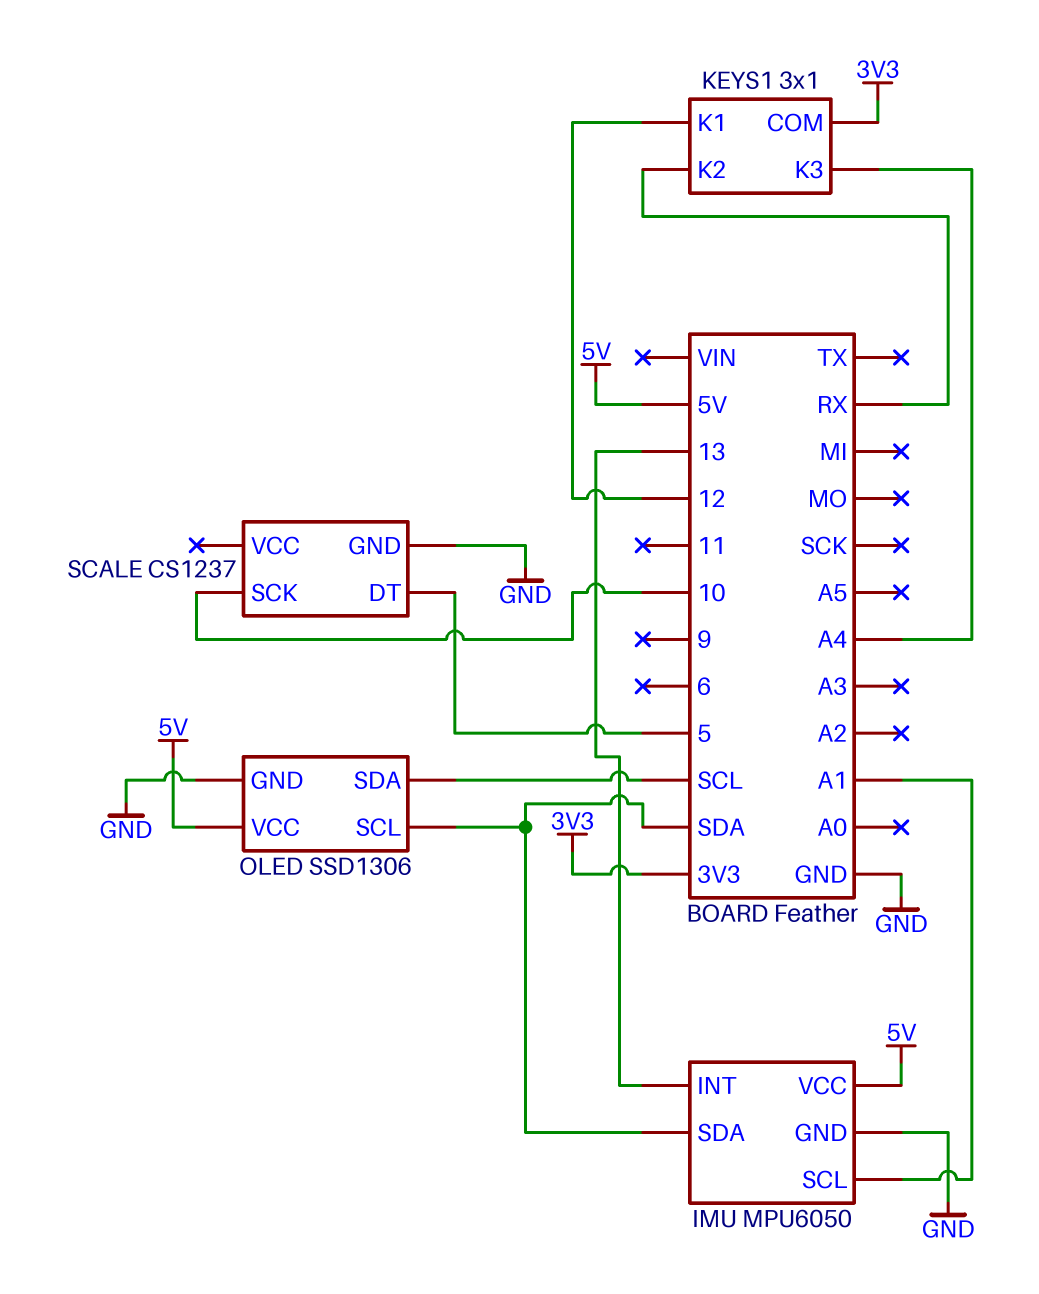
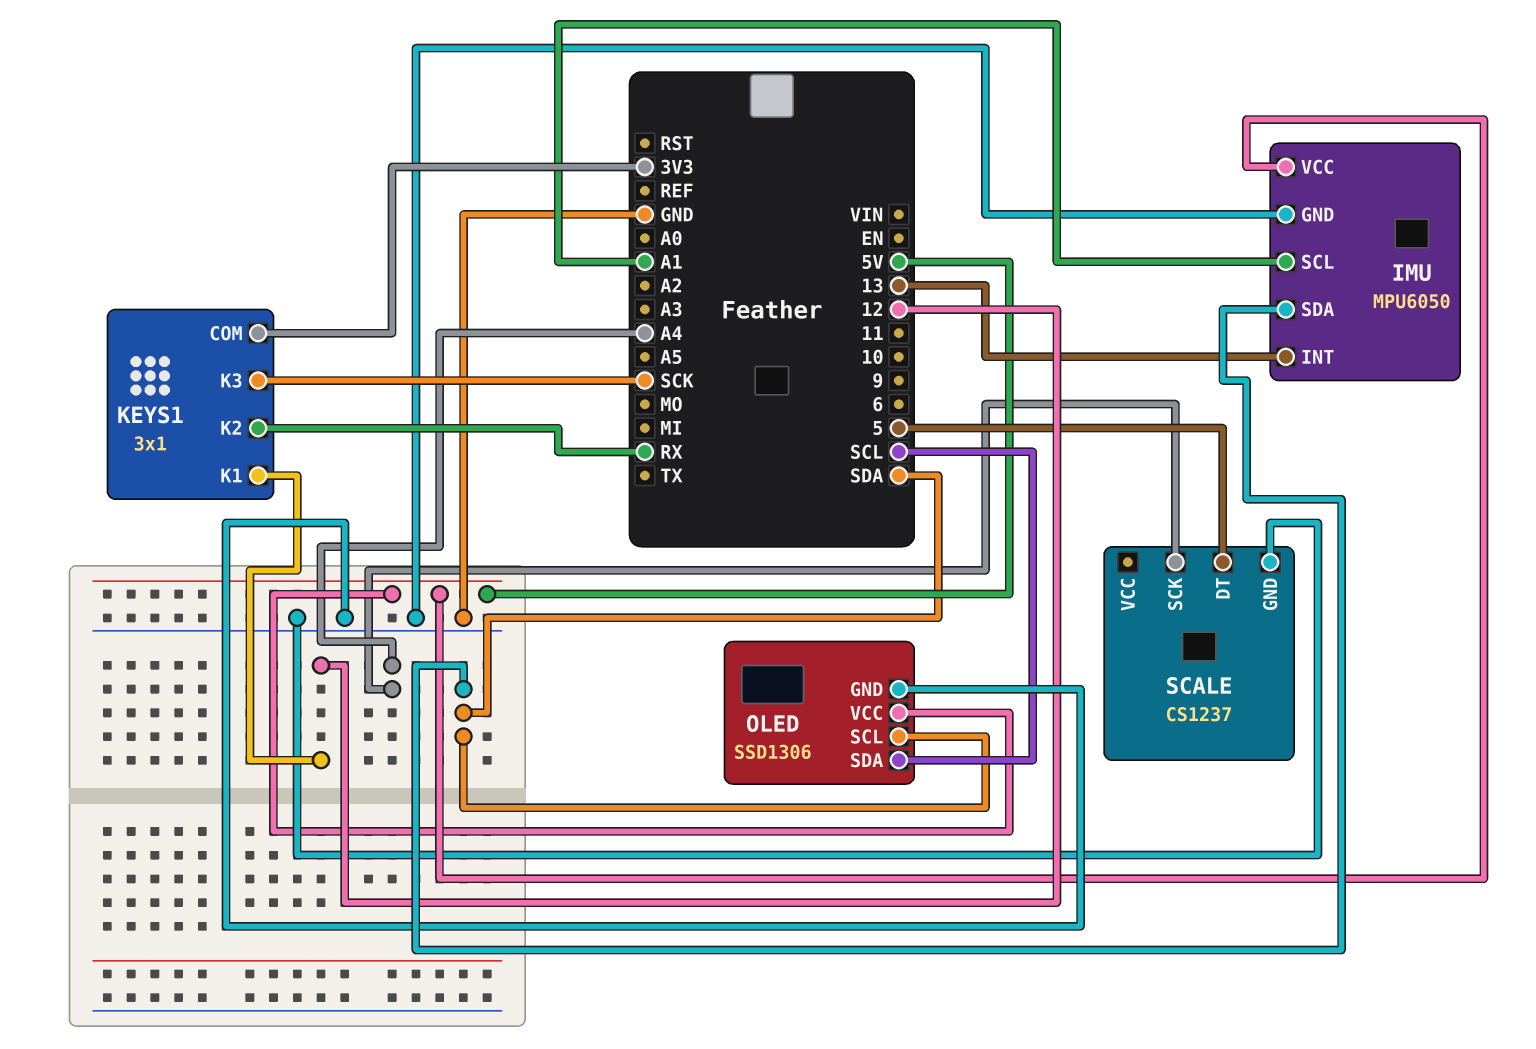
KEYS1 pin K3: A4 -> SCK
SCALE pin SCK: 10 -> A4

